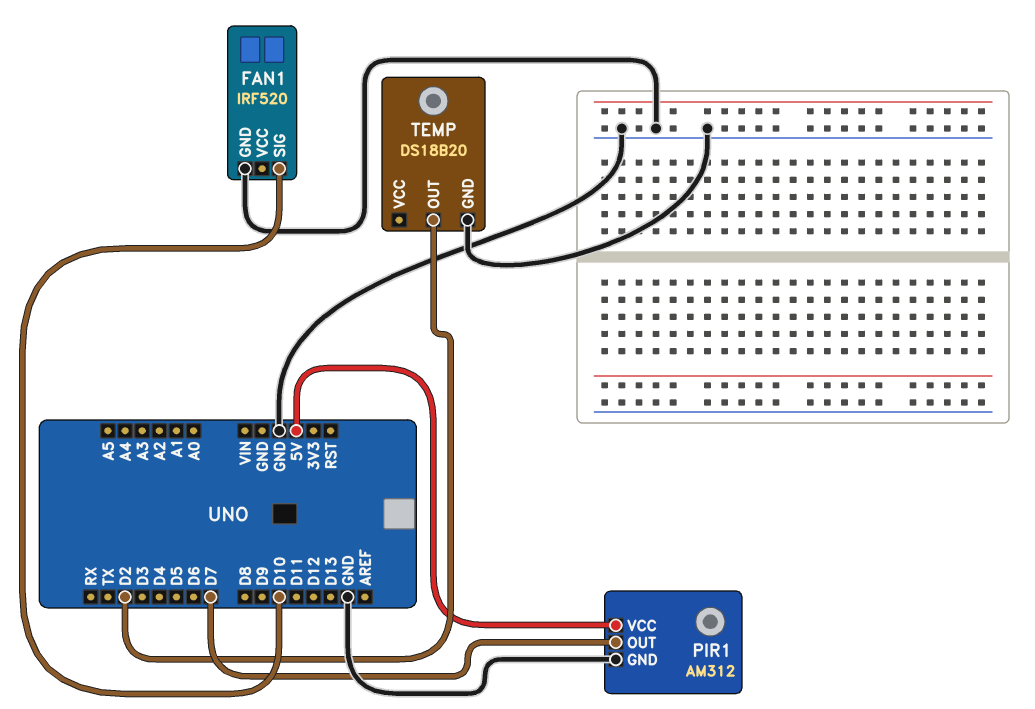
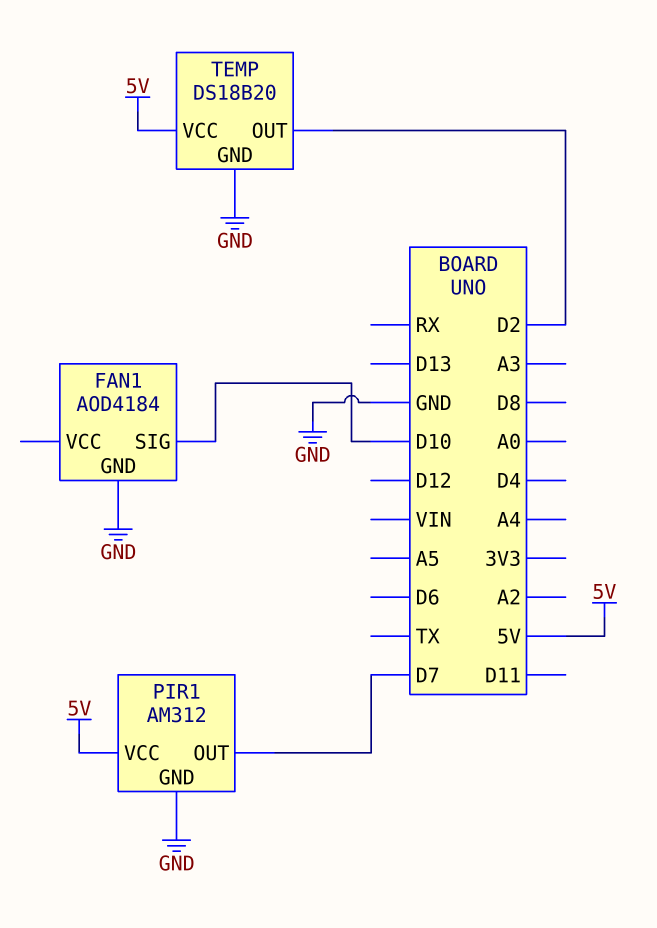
FAN1: IRF520 -> AOD4184
TEMP pin VCC: none -> 5V

